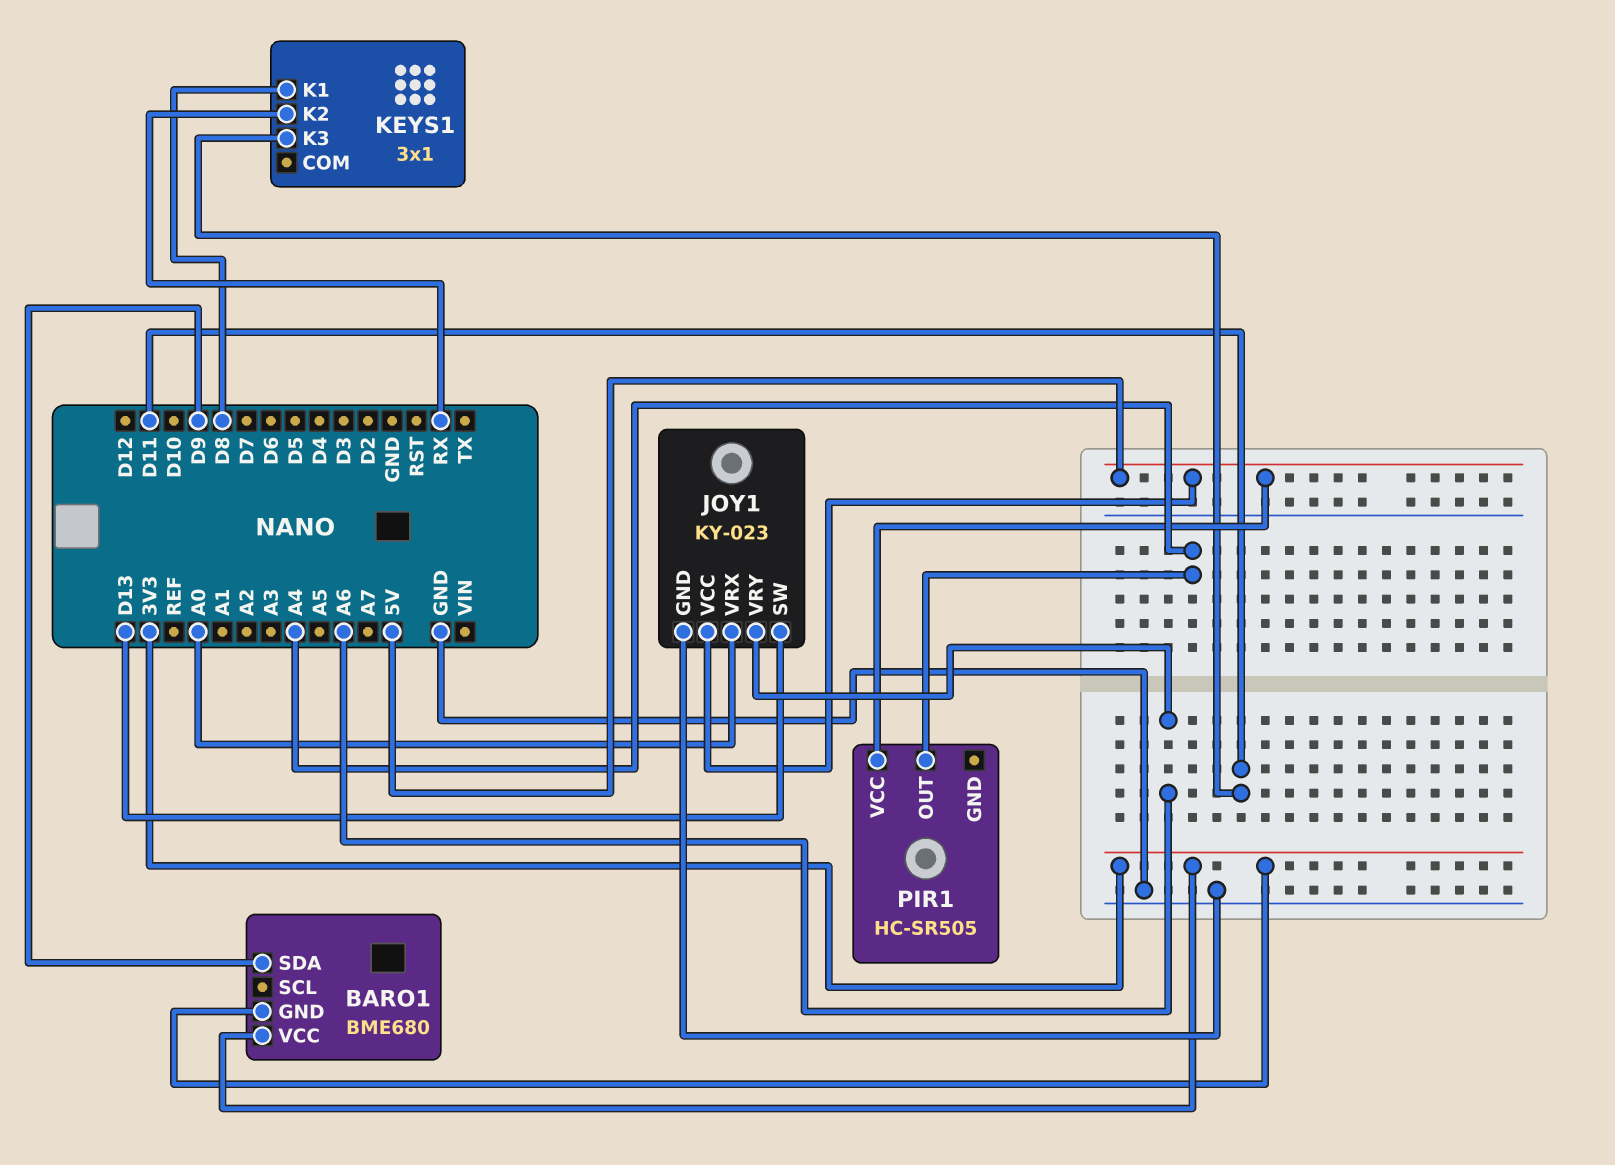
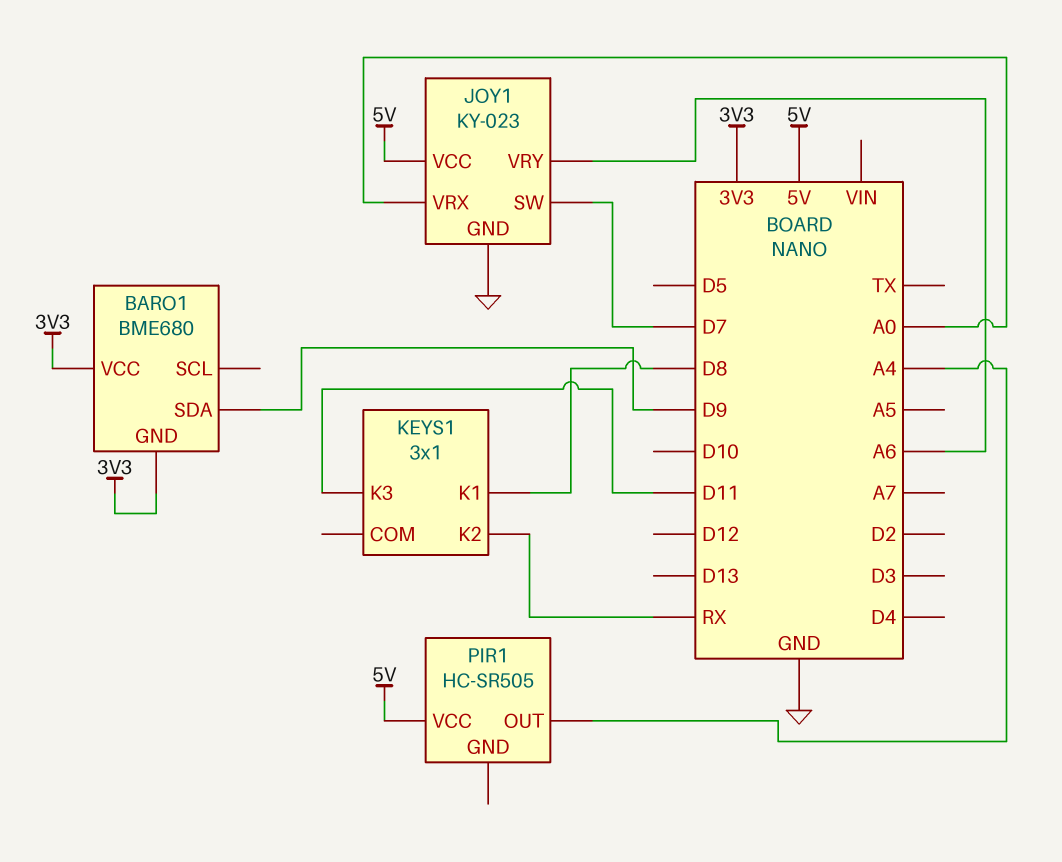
JOY1 pin SW: D13 -> D7

